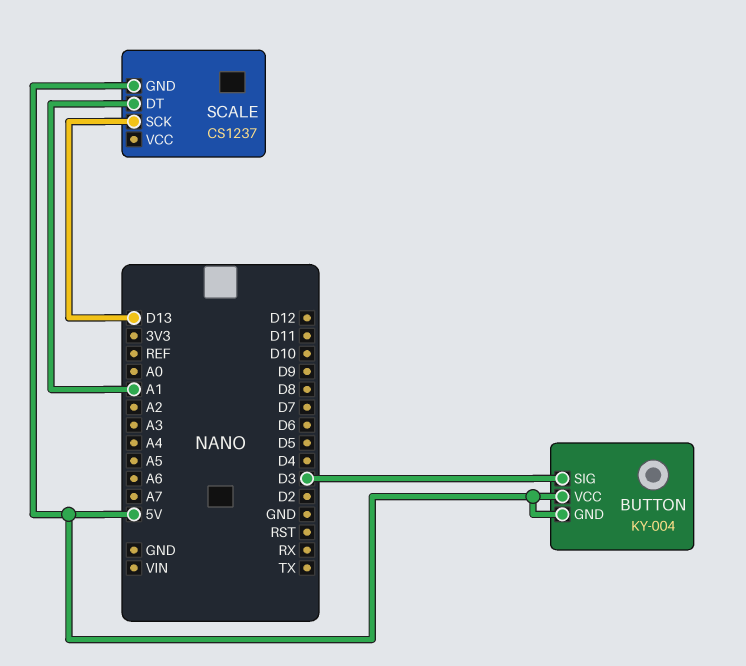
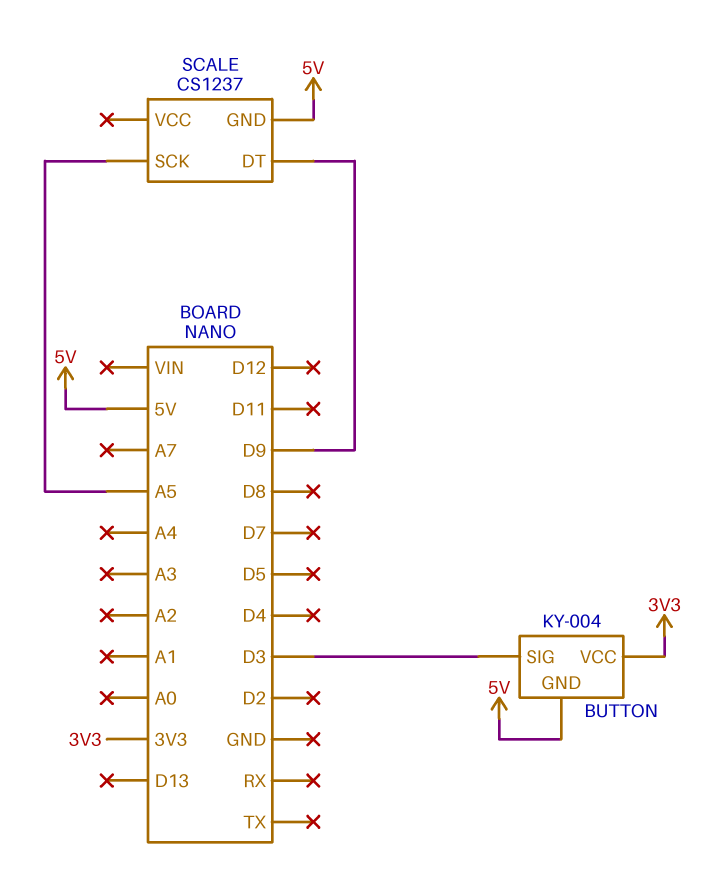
BUTTON pin VCC: 5V -> 3V3
SCALE pin DT: A1 -> D9
SCALE pin SCK: D13 -> A5

